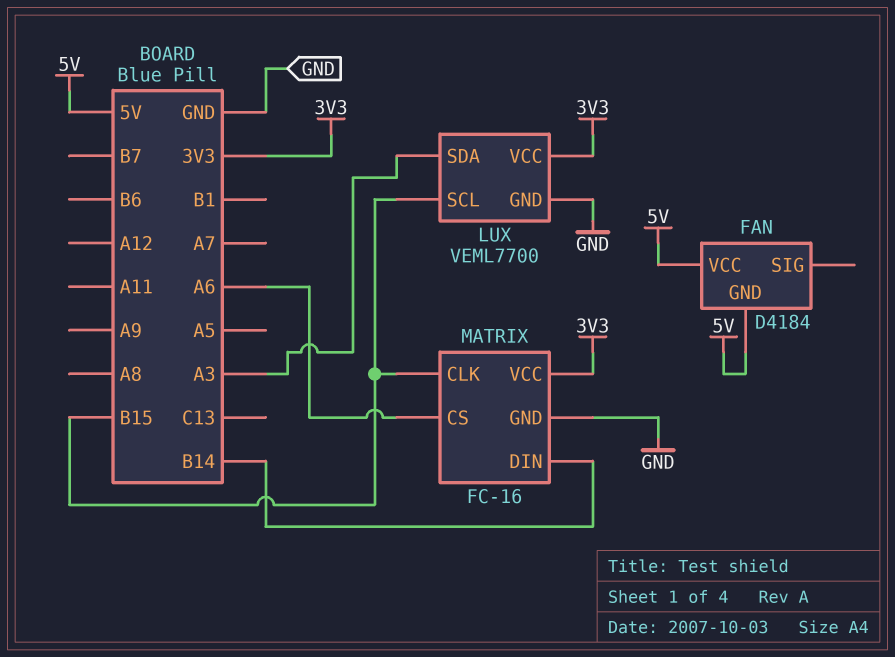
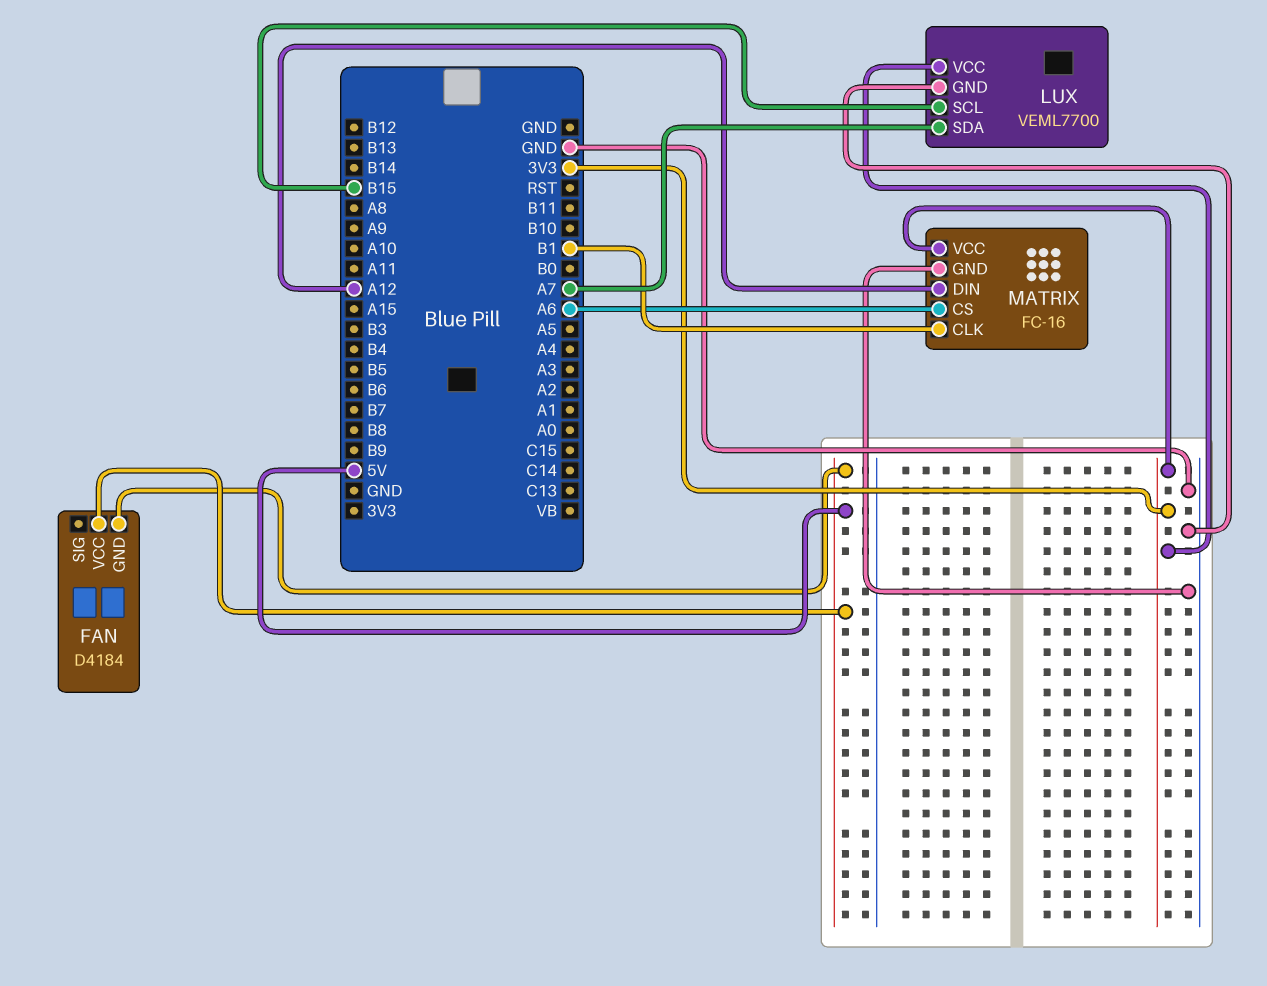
LUX pin SDA: A3 -> A7
MATRIX pin CLK: B15 -> B1
MATRIX pin DIN: B14 -> A12

